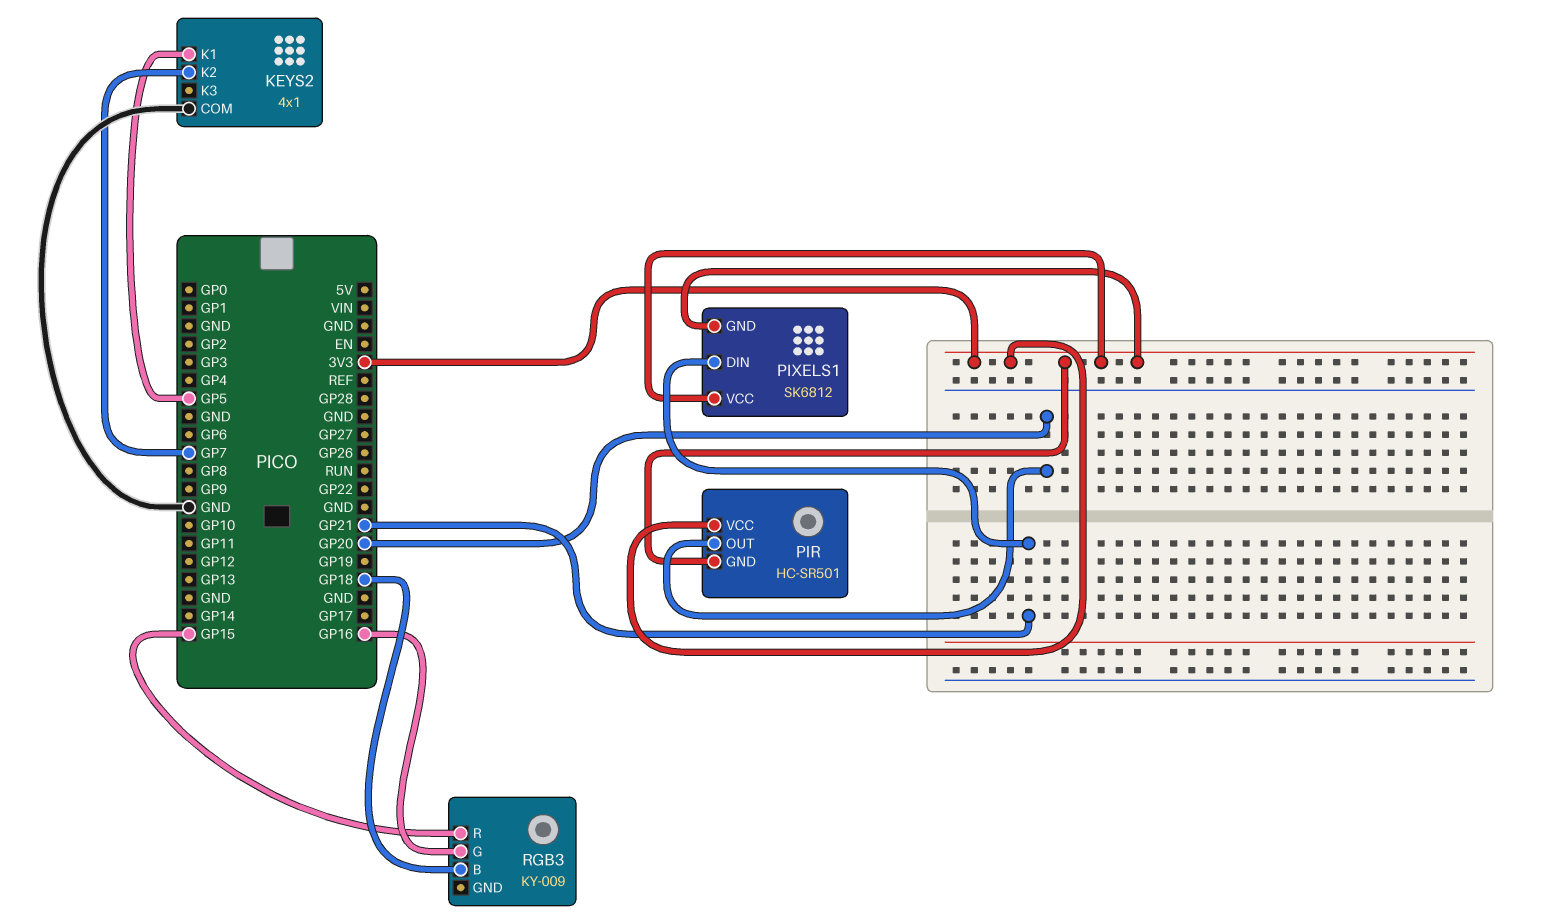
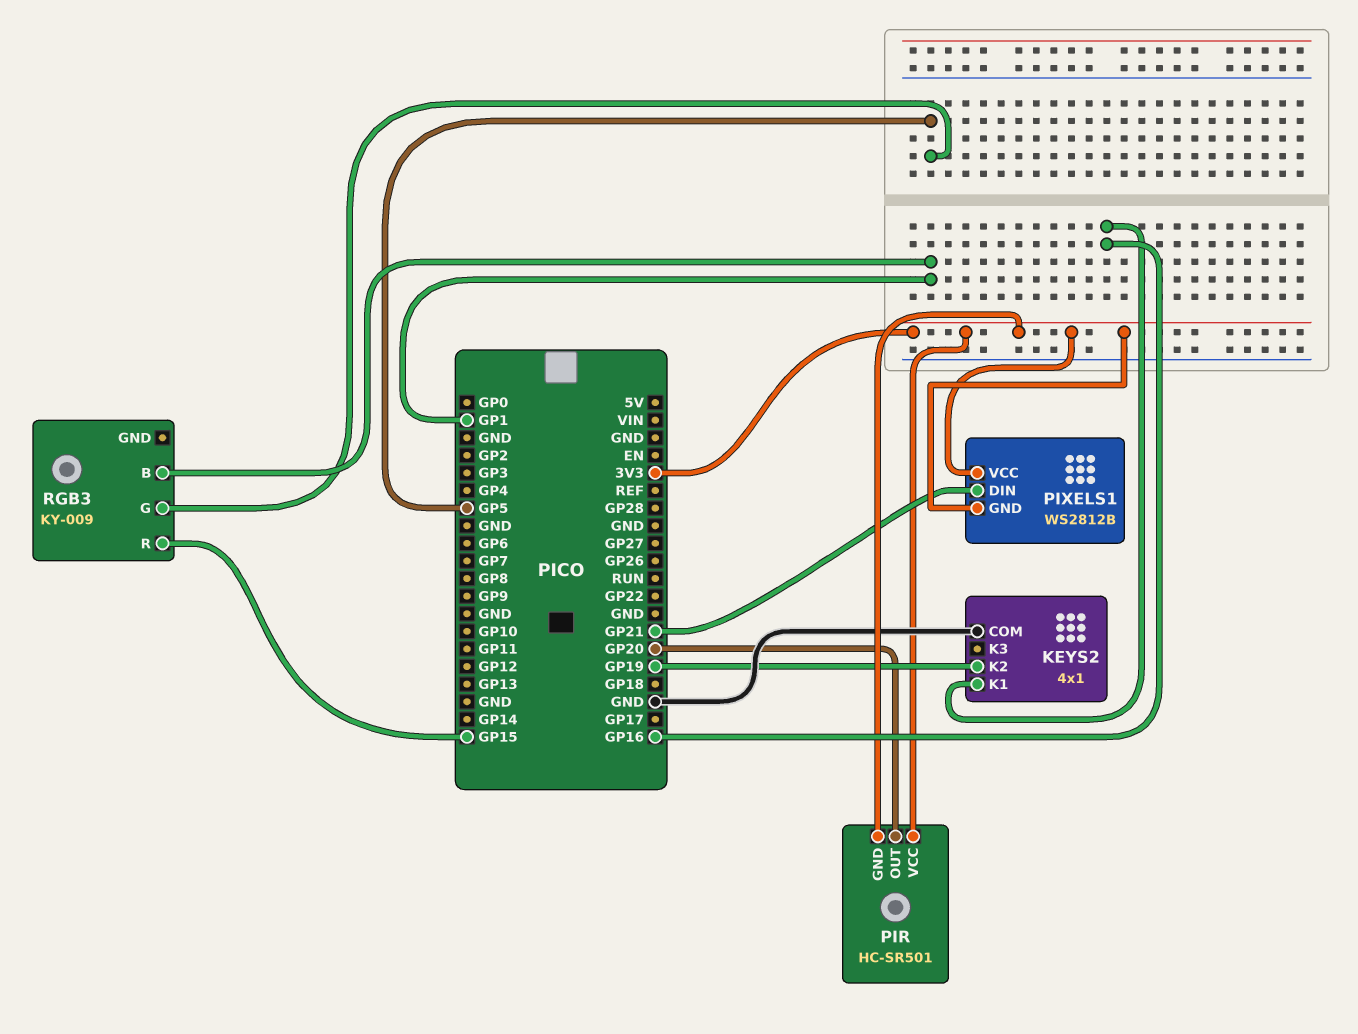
KEYS2 pin K1: GP5 -> GP16
KEYS2 pin K2: GP7 -> GP19
PIXELS1: SK6812 -> WS2812B
RGB3 pin B: GP18 -> GP1
RGB3 pin G: GP16 -> GP5

